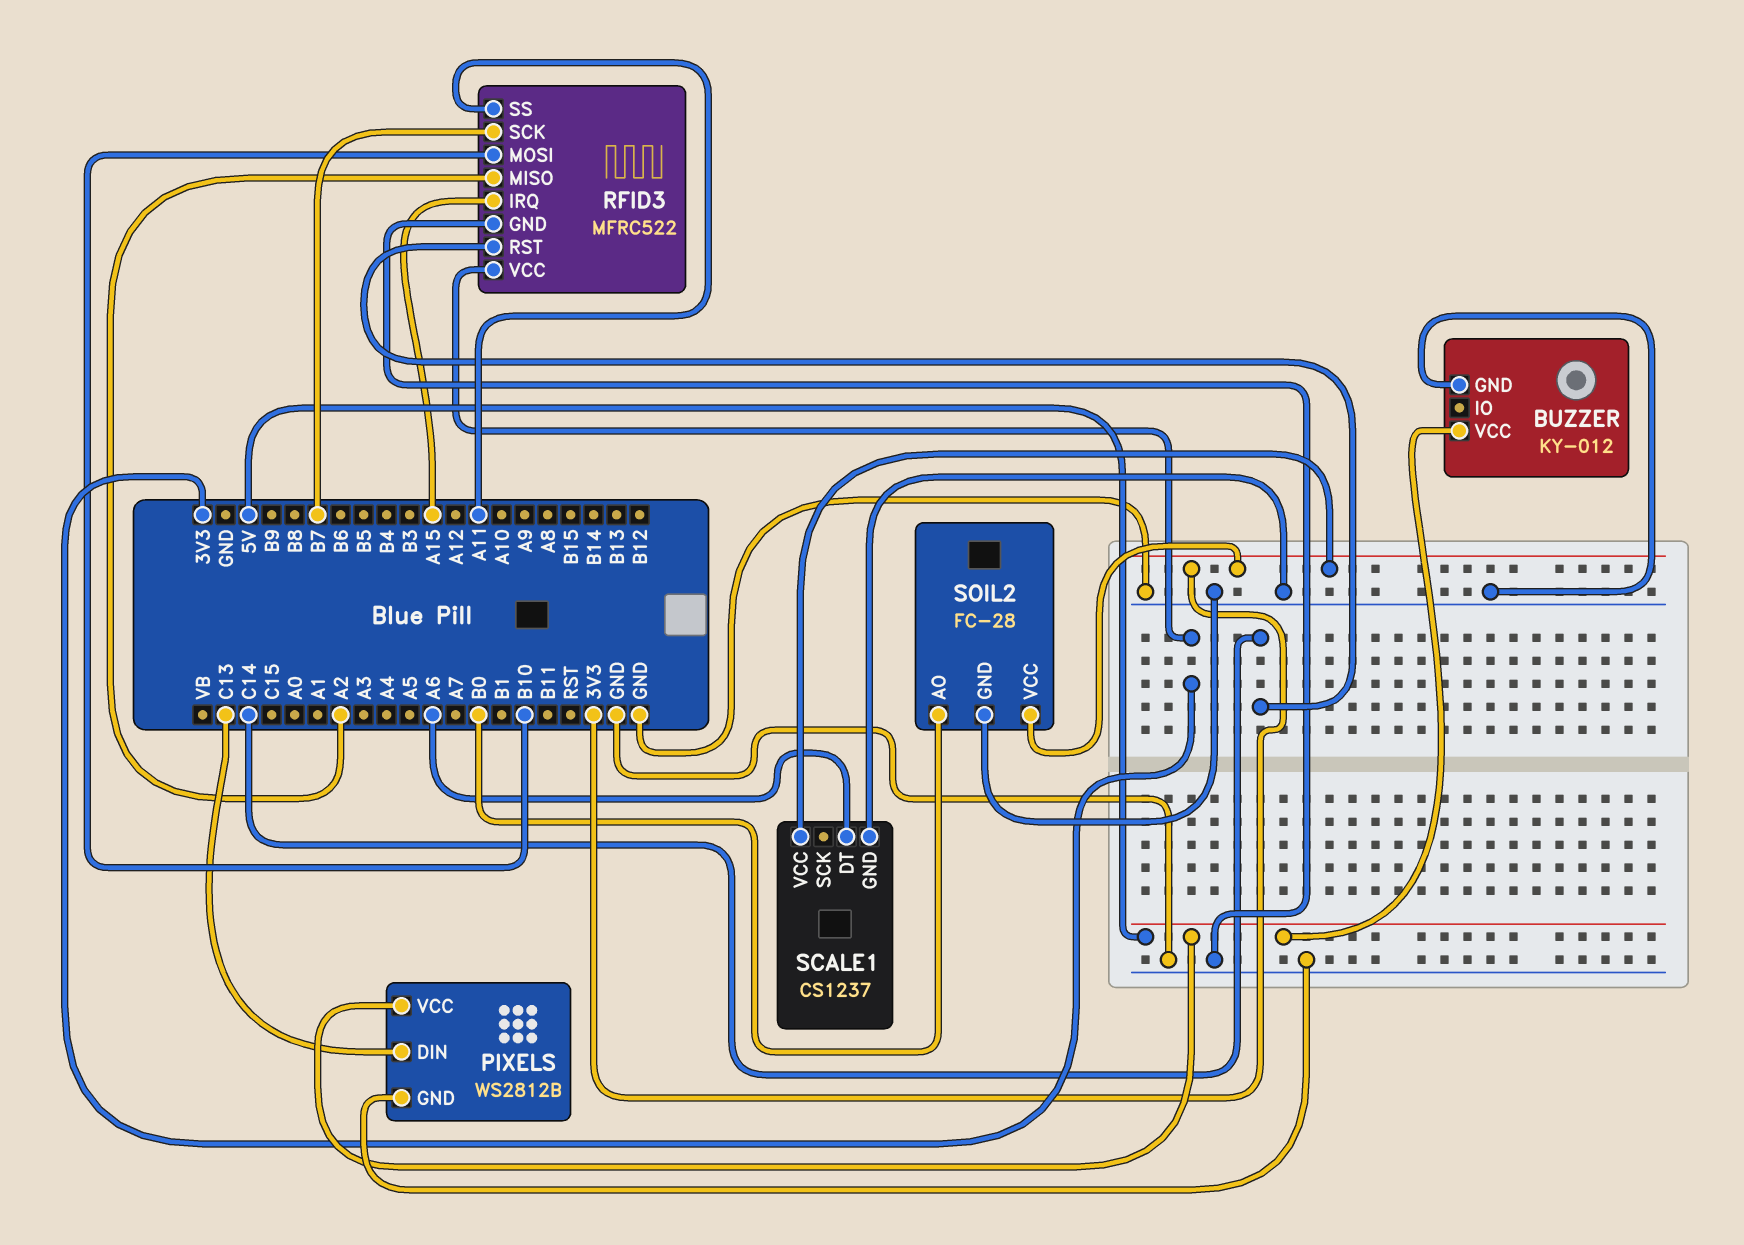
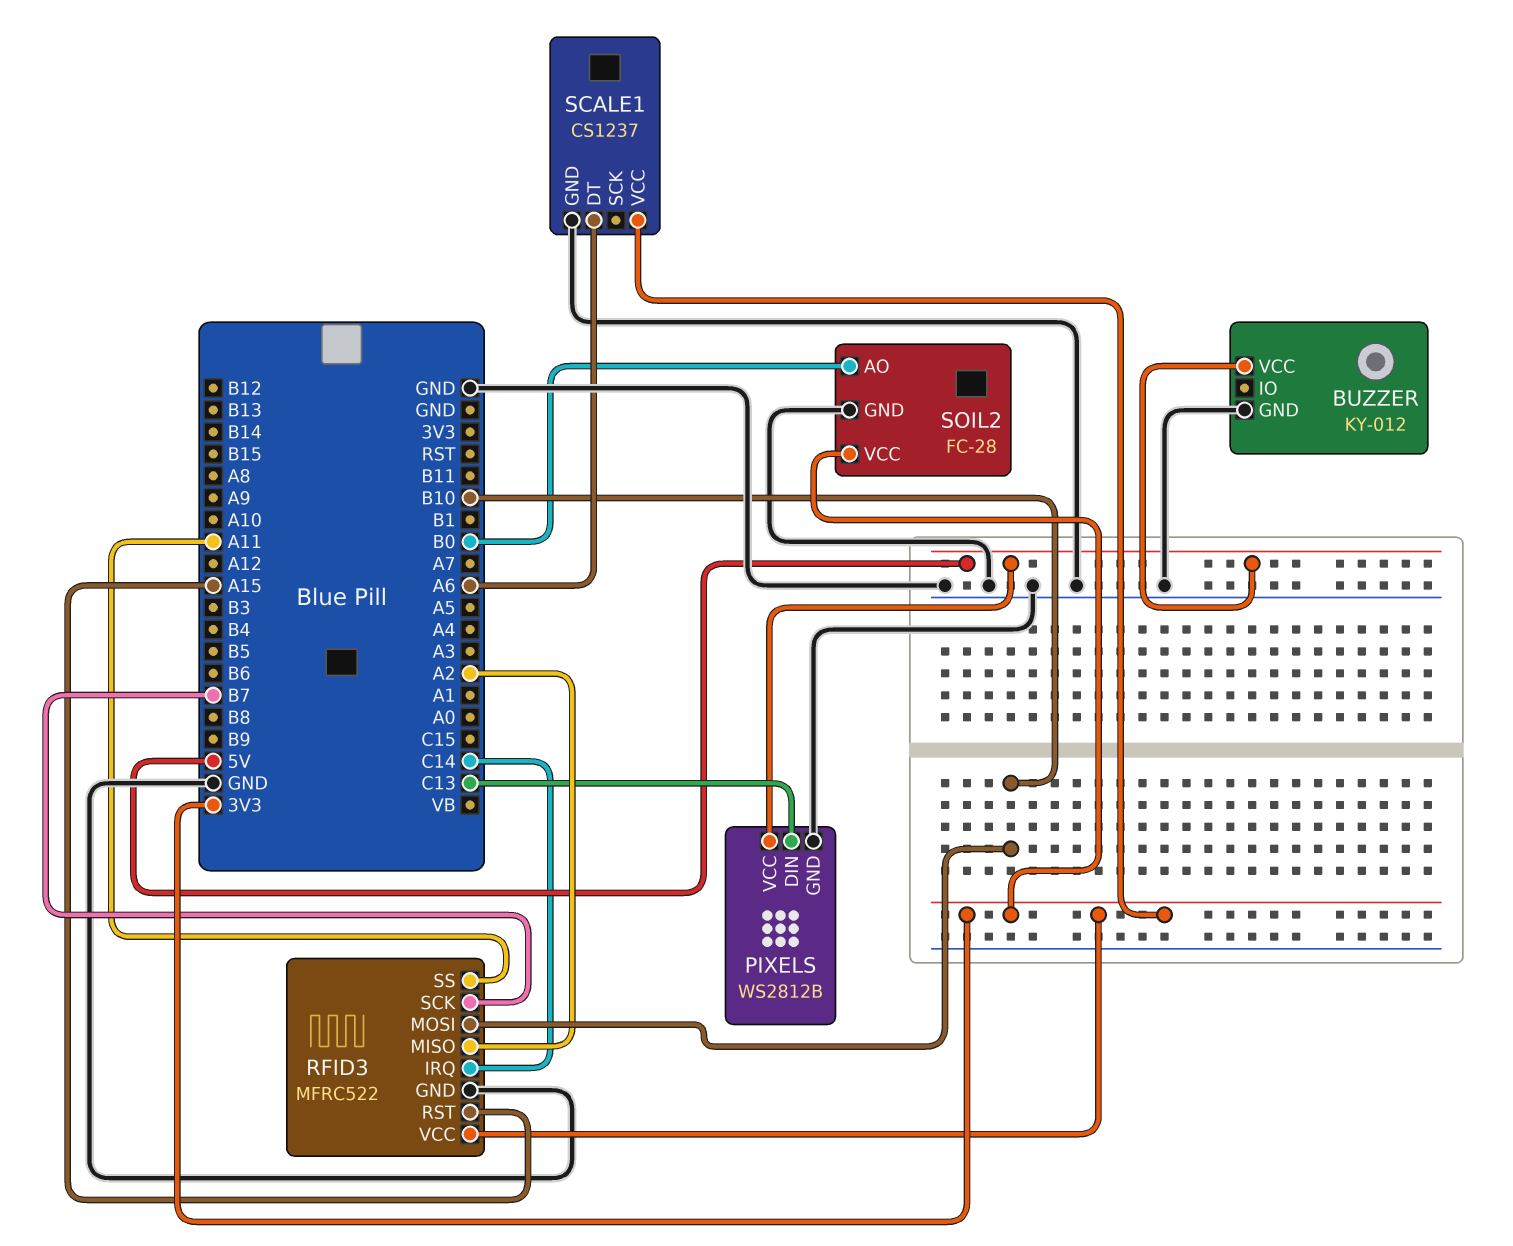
RFID3 pin IRQ: A15 -> C14
RFID3 pin RST: C14 -> A15

